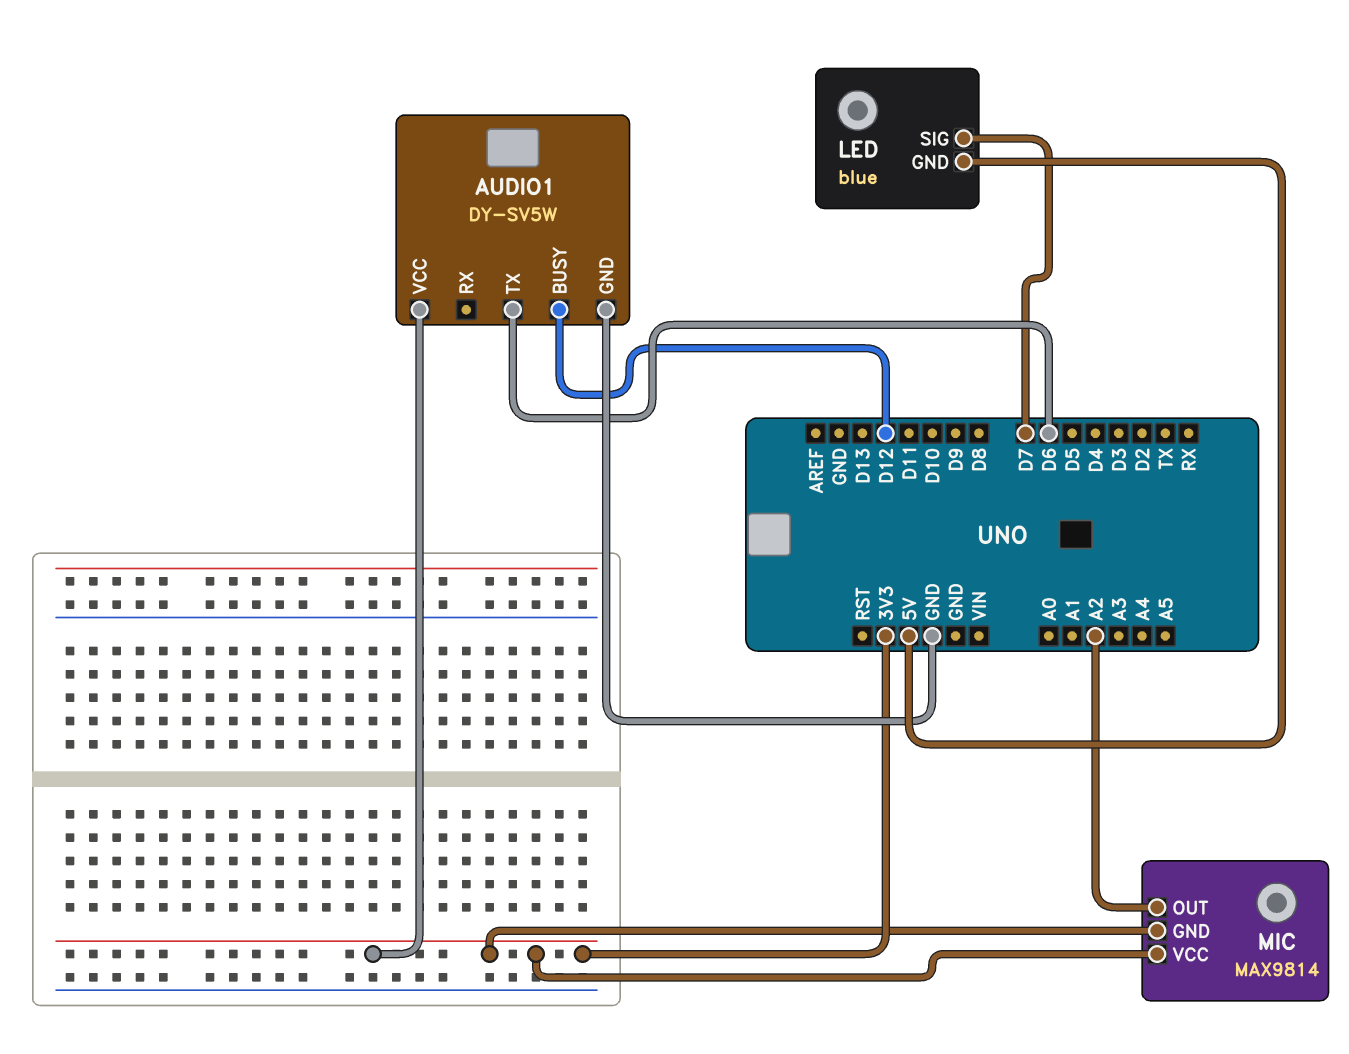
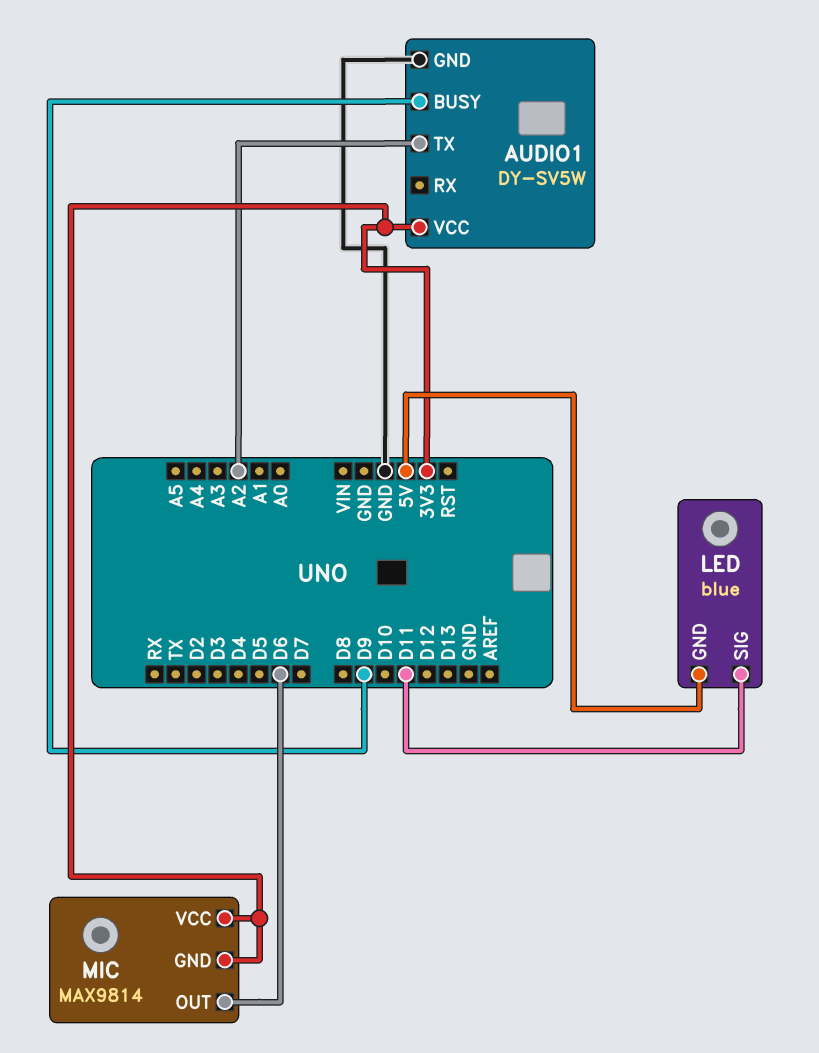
AUDIO1 pin BUSY: D12 -> D9
AUDIO1 pin TX: D6 -> A2
LED pin SIG: D7 -> D11
MIC pin OUT: A2 -> D6

